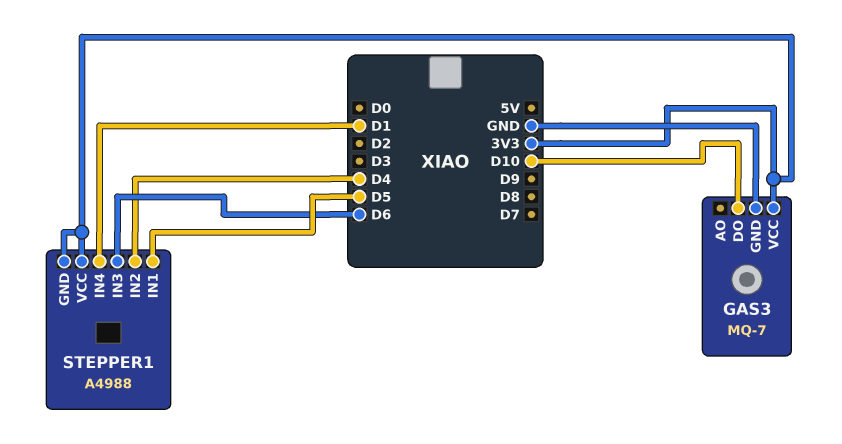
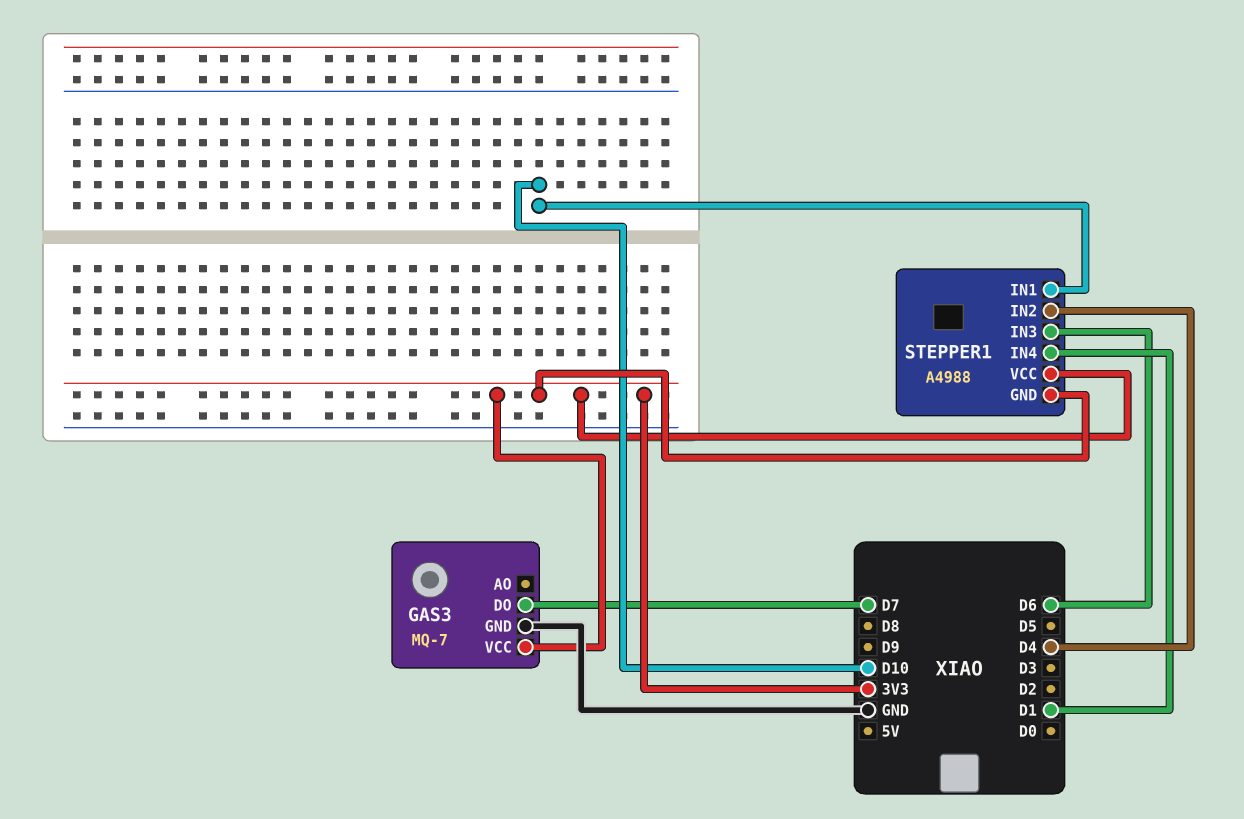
GAS3 pin DO: D10 -> D7
STEPPER1 pin IN1: D5 -> D10

